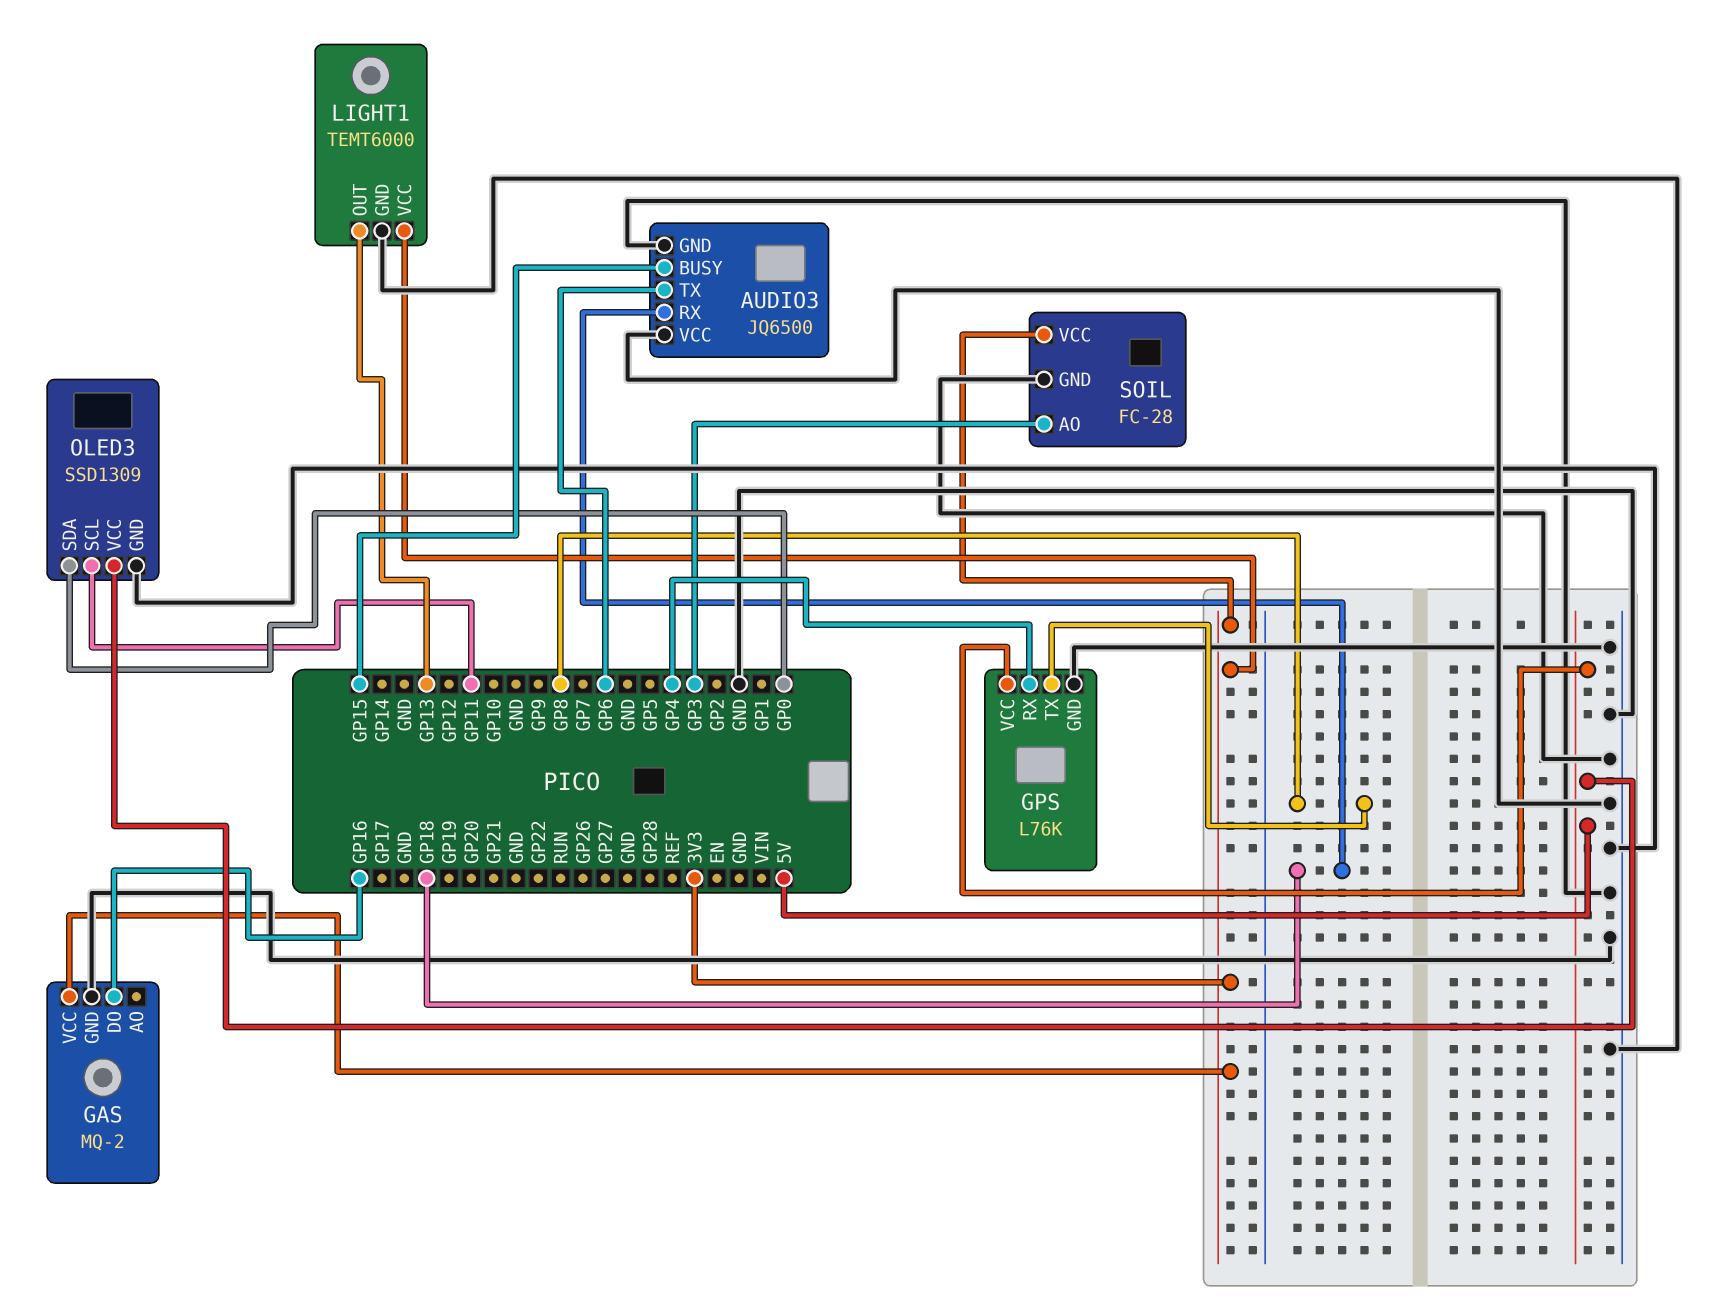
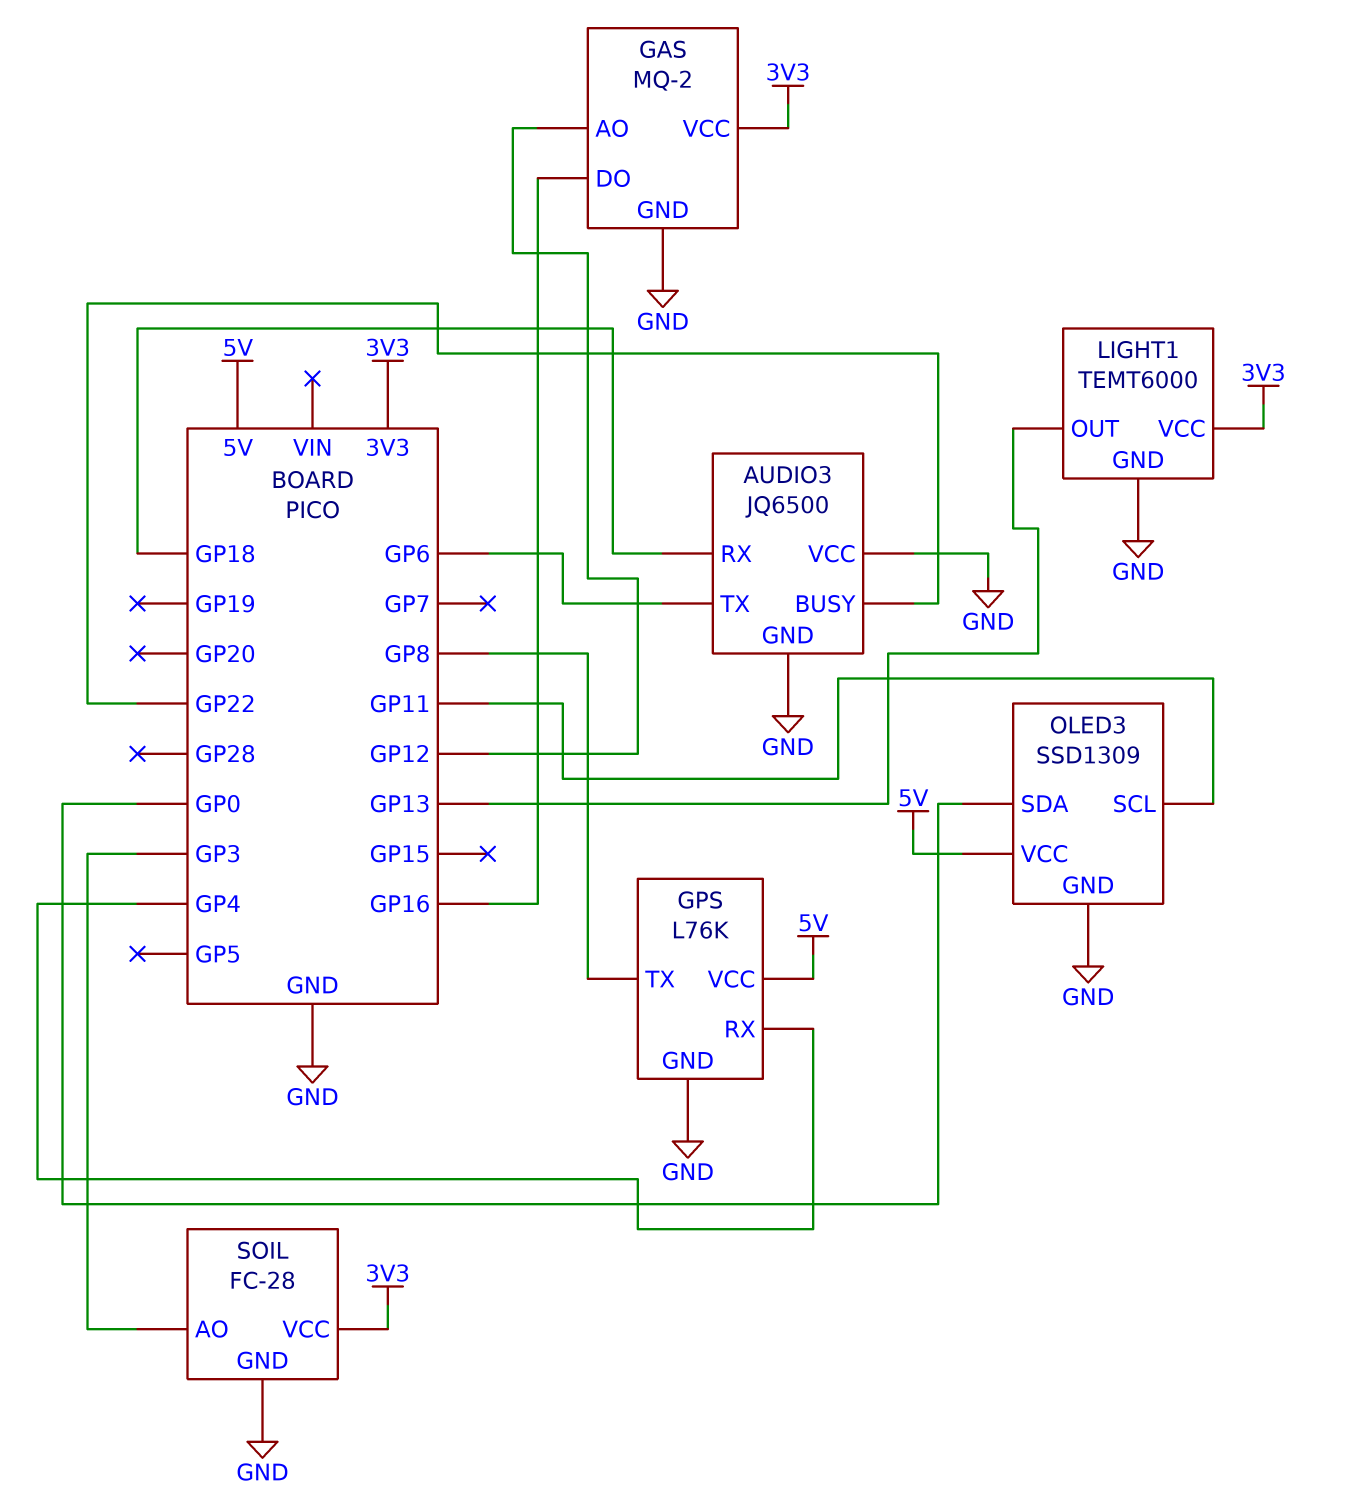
AUDIO3 pin BUSY: GP15 -> GP22
GAS pin AO: none -> GP12

